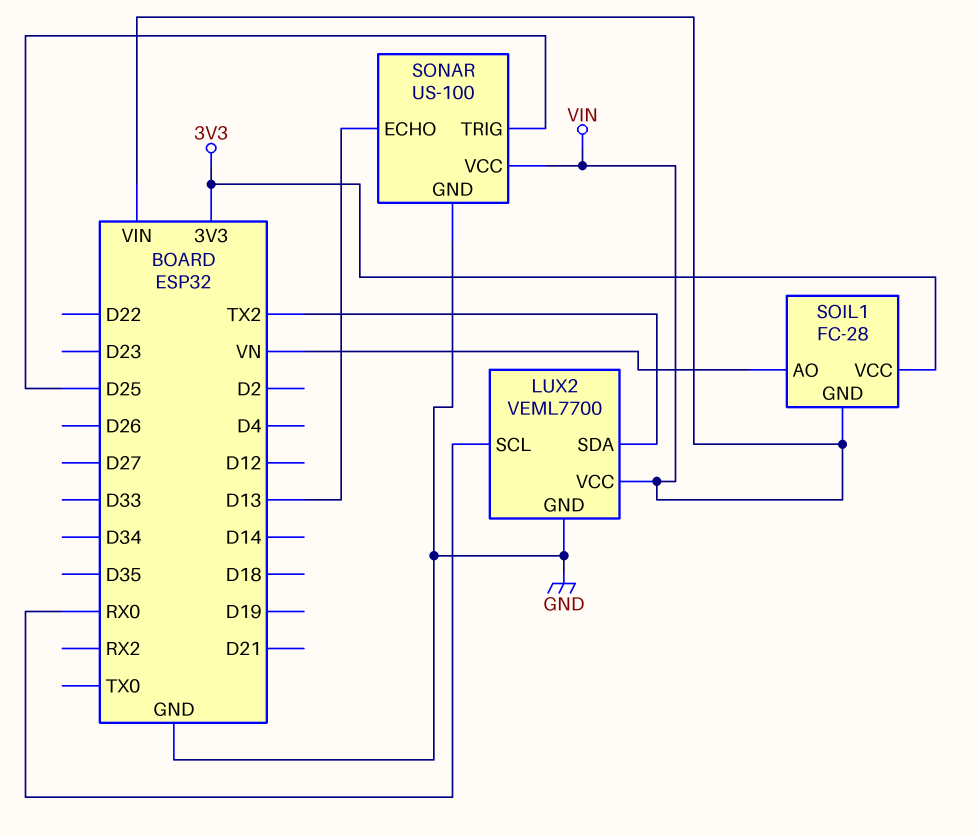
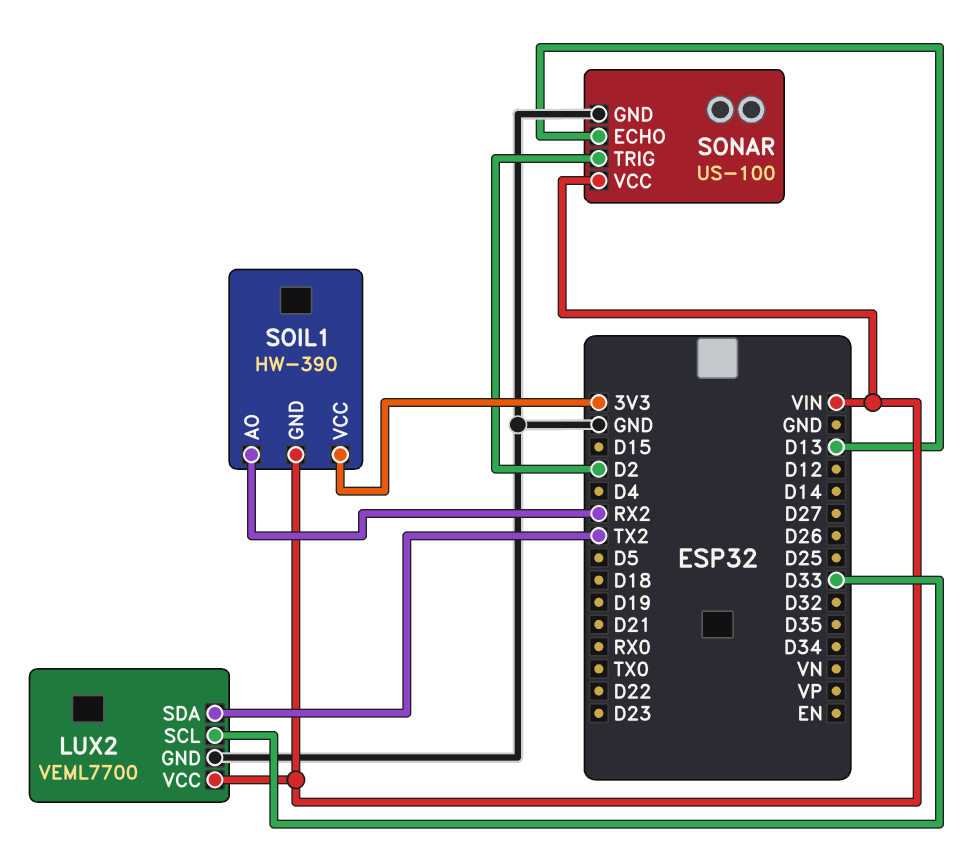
LUX2 pin SCL: RX0 -> D33
SOIL1: FC-28 -> HW-390
SOIL1 pin AO: VN -> RX2
SONAR pin TRIG: D25 -> D2

